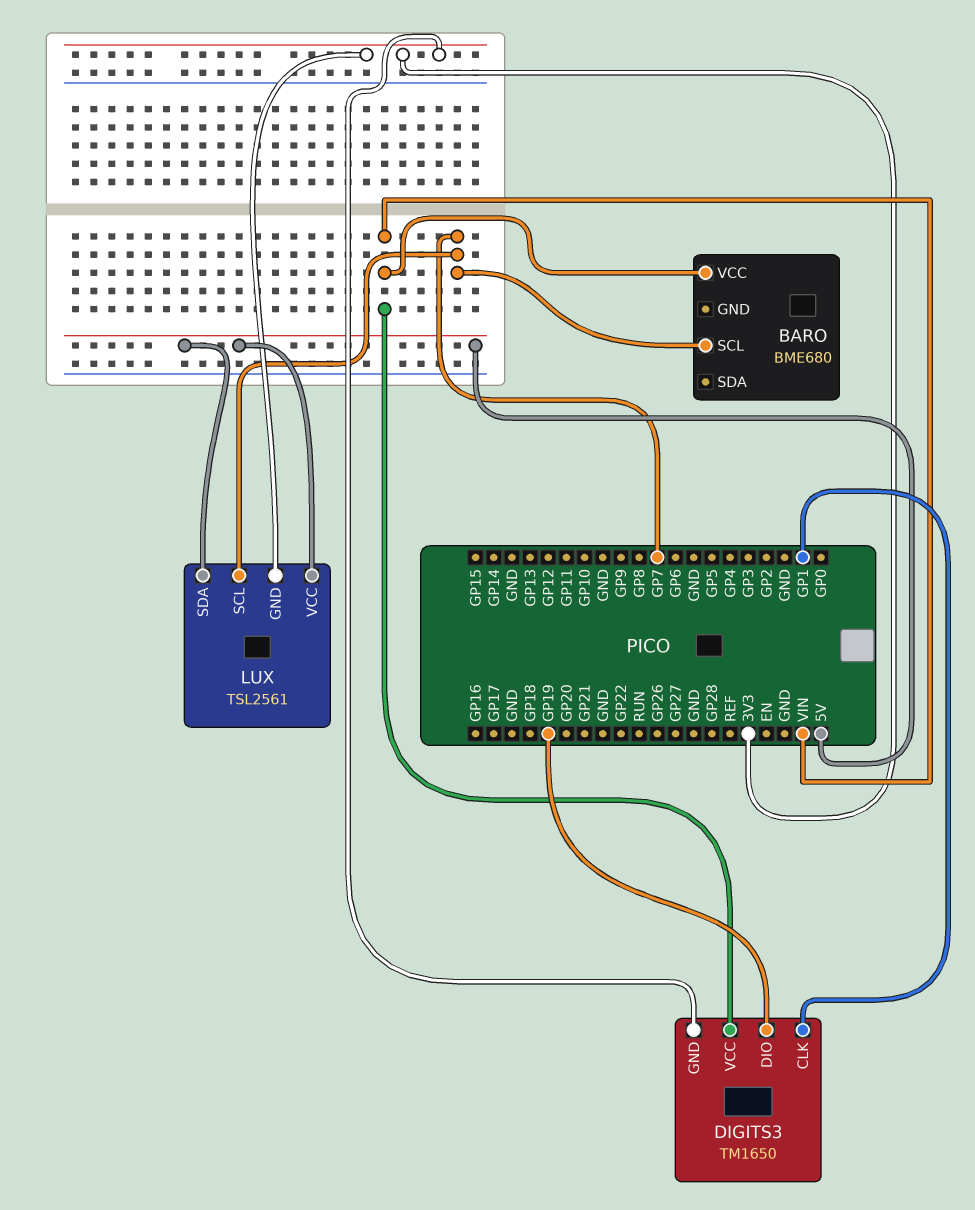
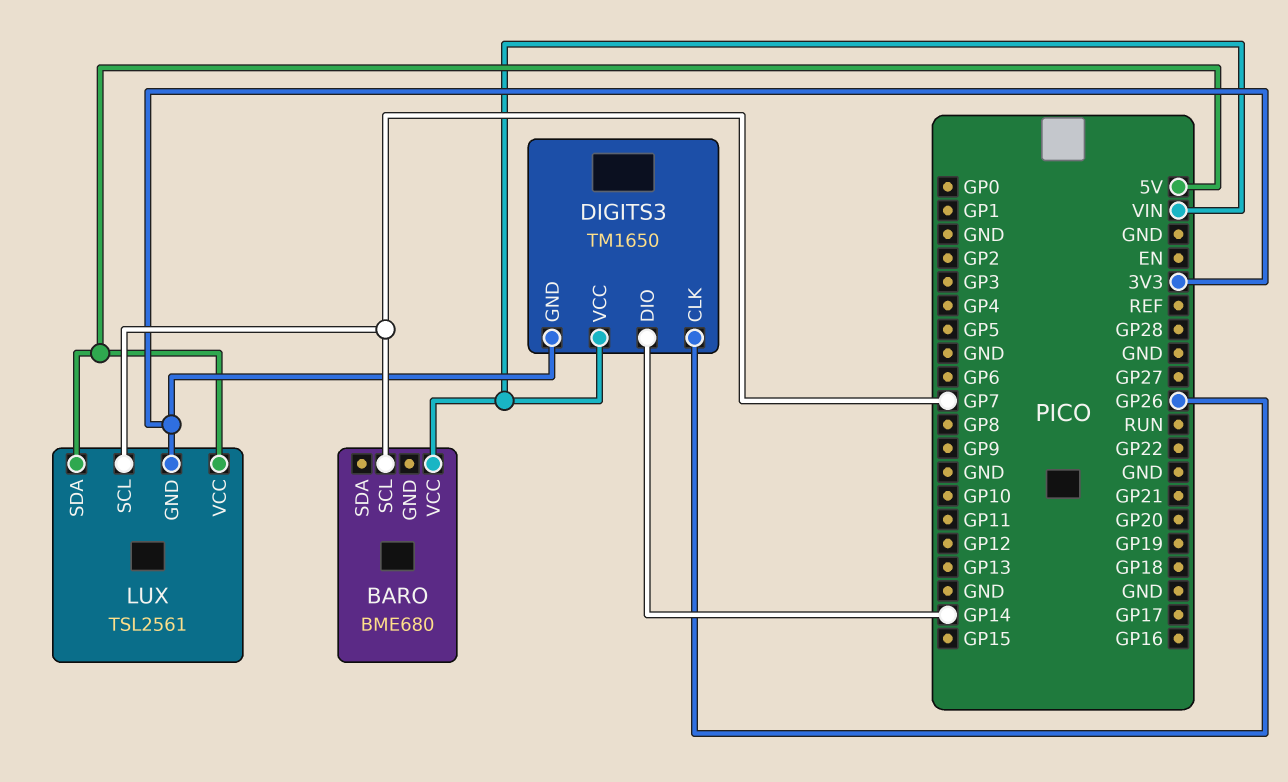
DIGITS3 pin CLK: GP1 -> GP26
DIGITS3 pin DIO: GP19 -> GP14

